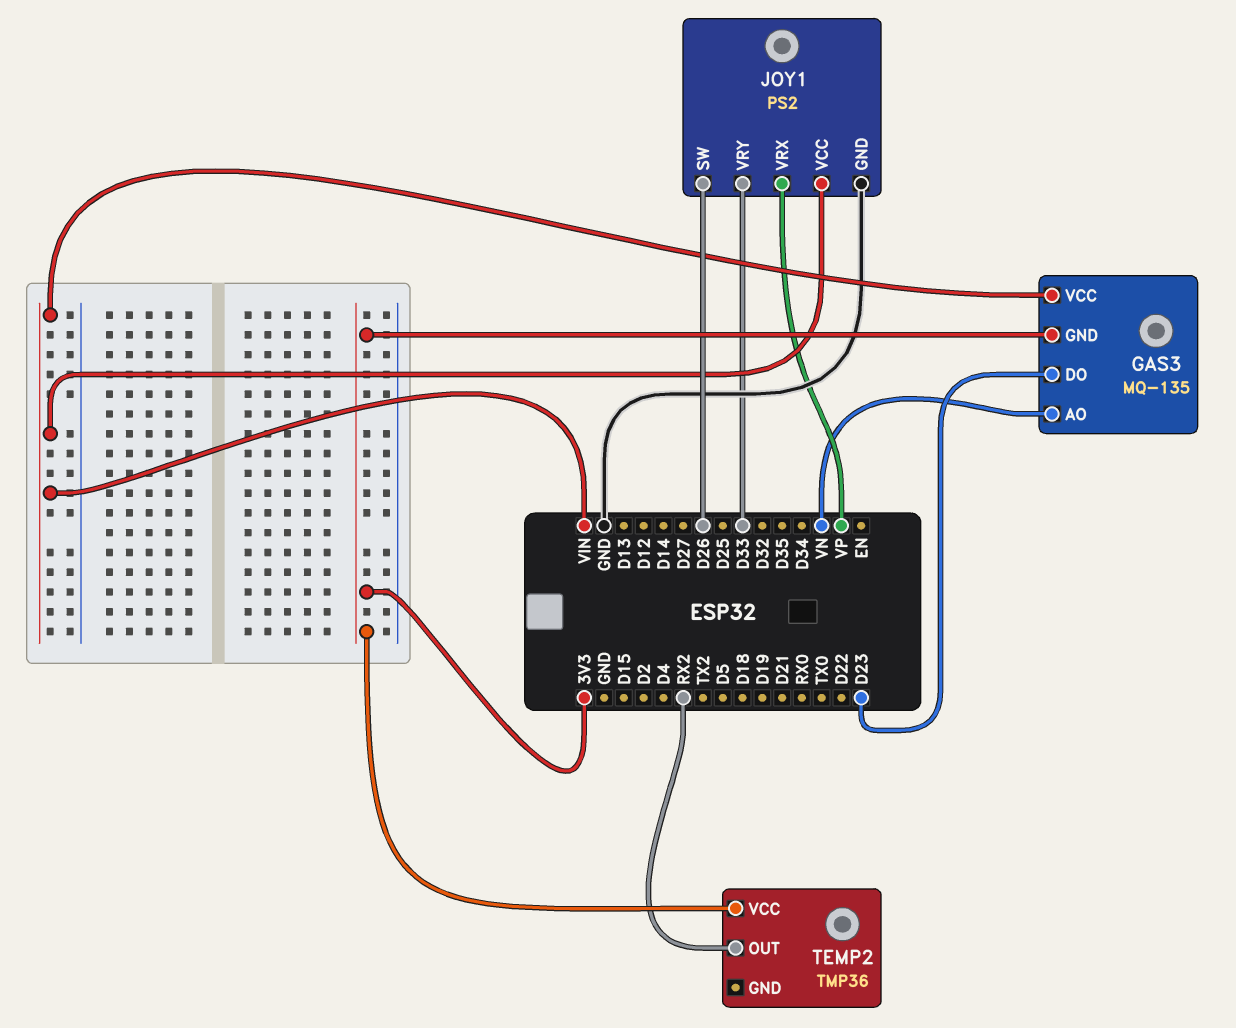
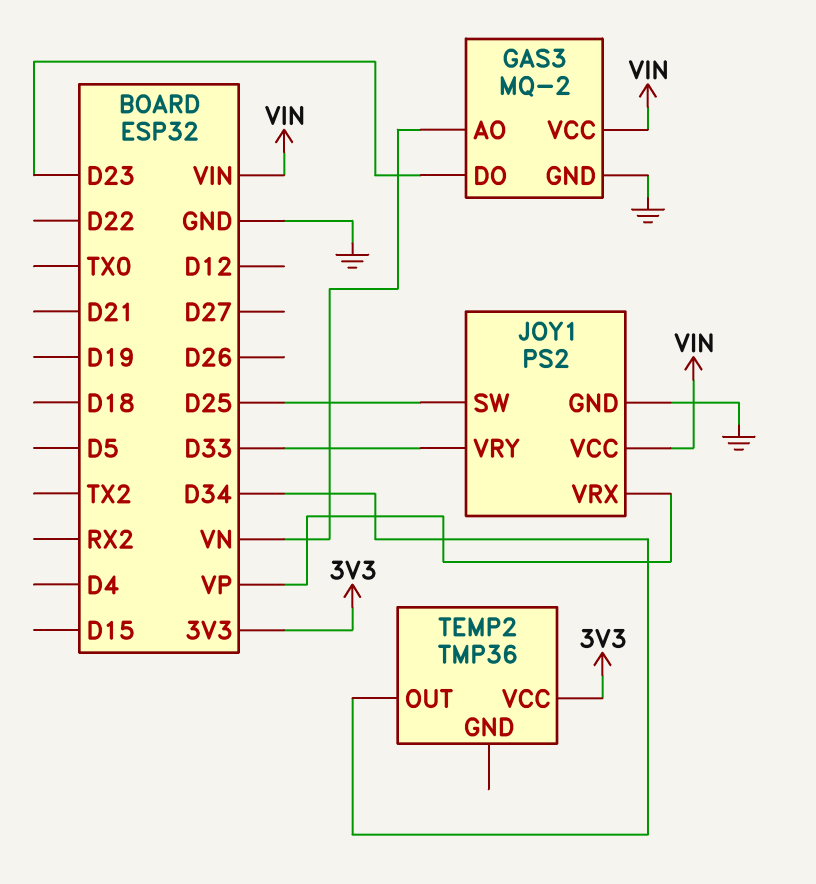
GAS3: MQ-135 -> MQ-2
GAS3 pin GND: 3V3 -> GND
JOY1 pin SW: D26 -> D25
TEMP2 pin OUT: RX2 -> D34

